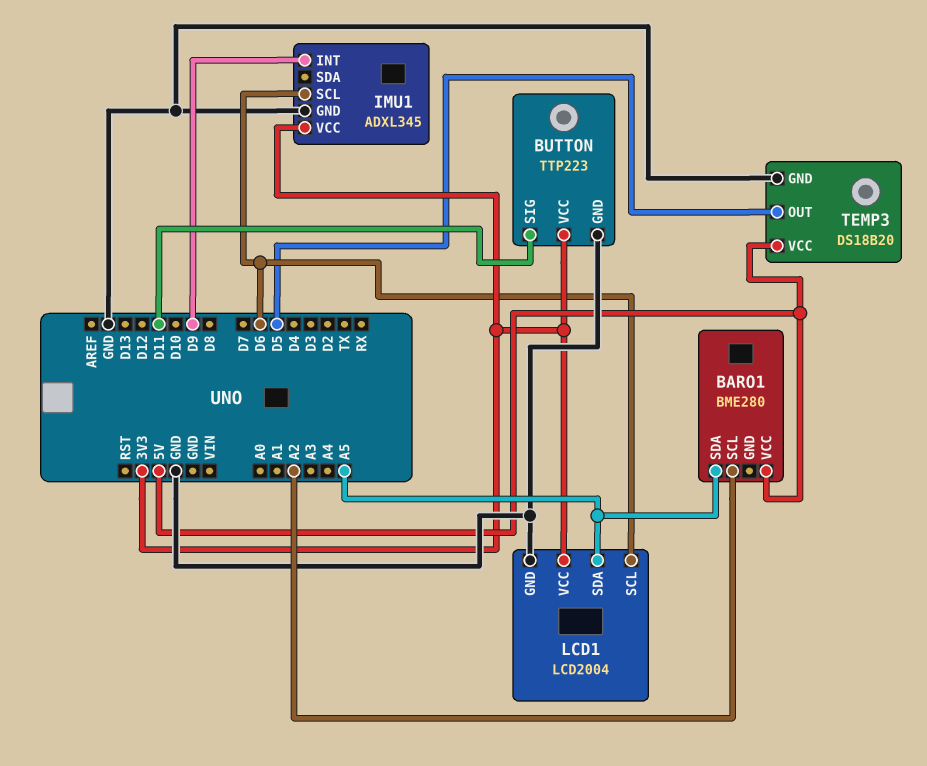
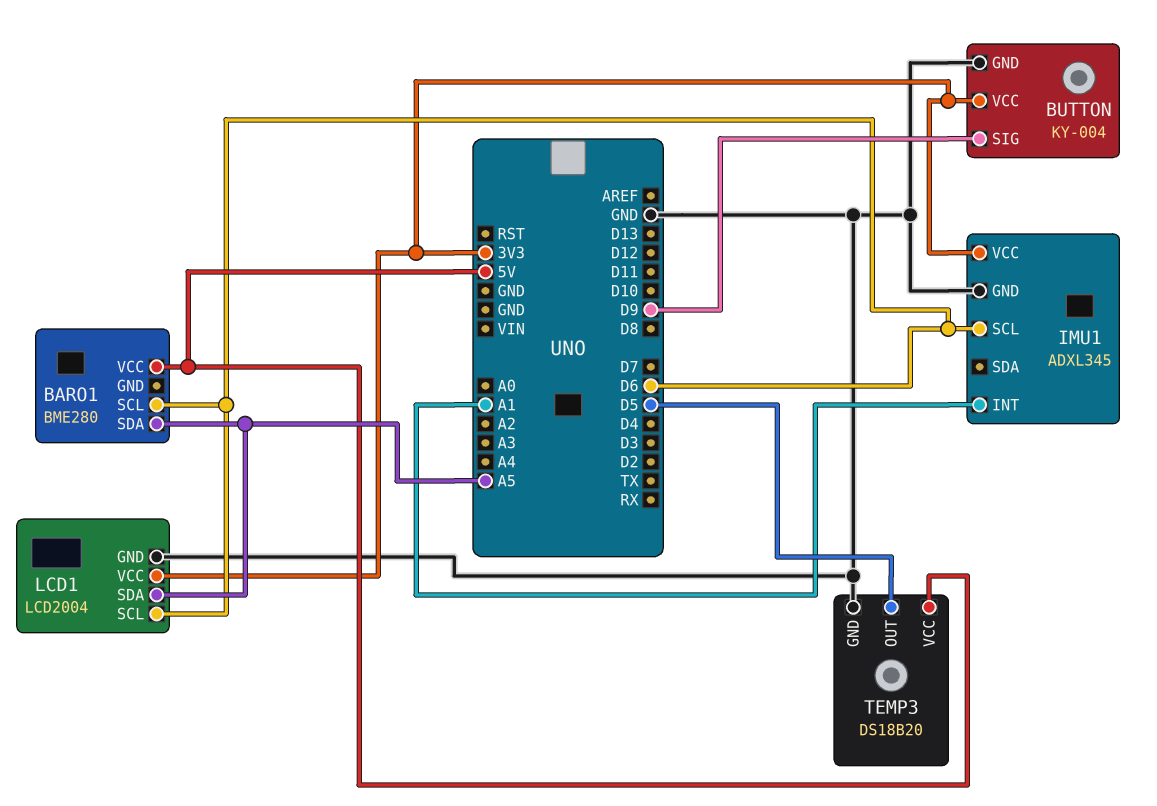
BARO1 pin SCL: A2 -> D6
BUTTON: TTP223 -> KY-004
BUTTON pin SIG: D11 -> D9
IMU1 pin INT: D9 -> A1

